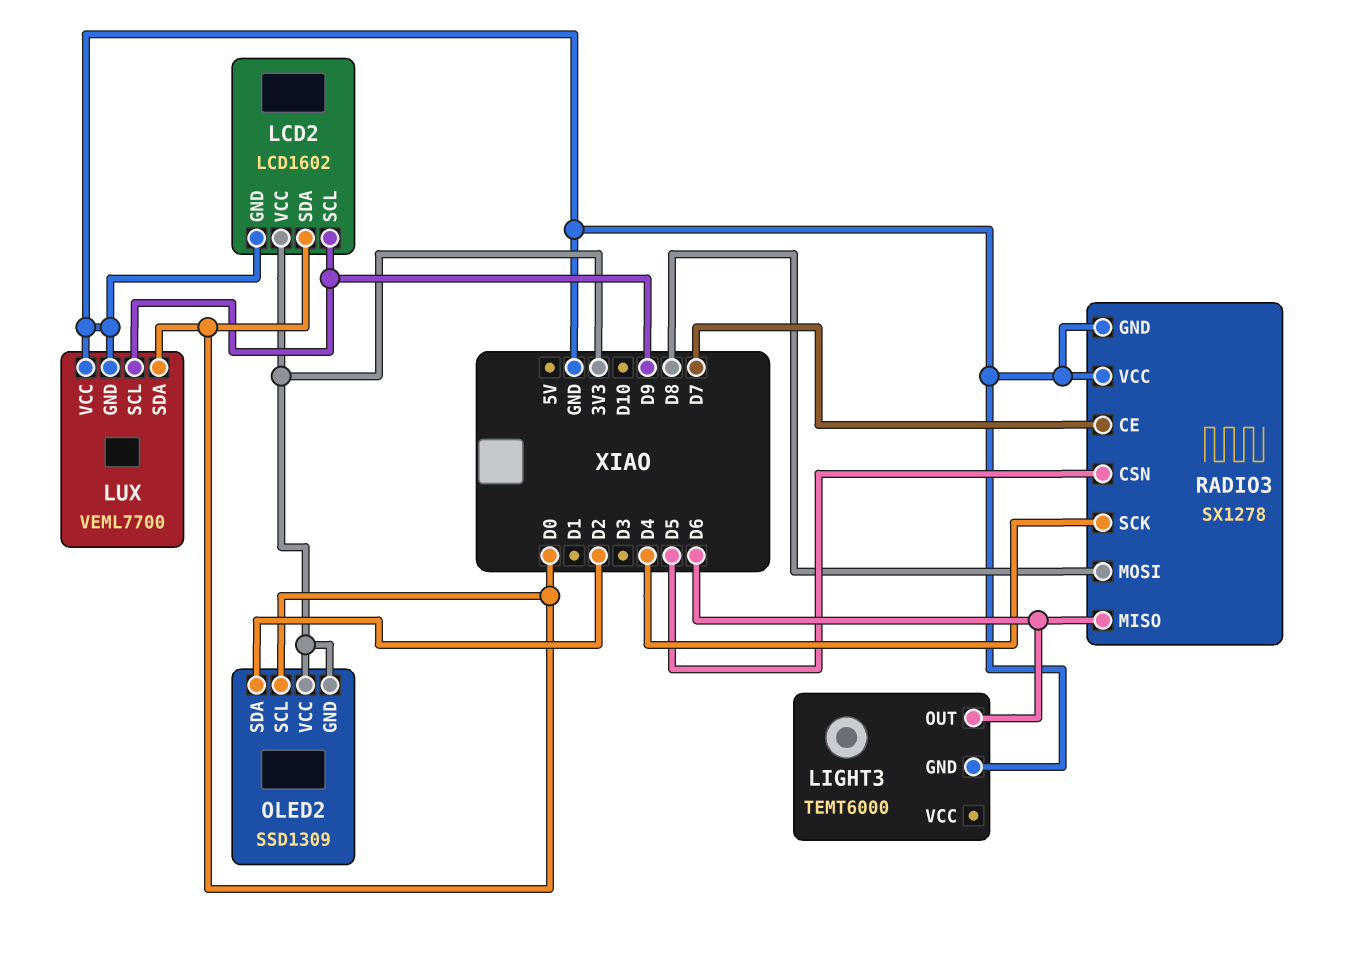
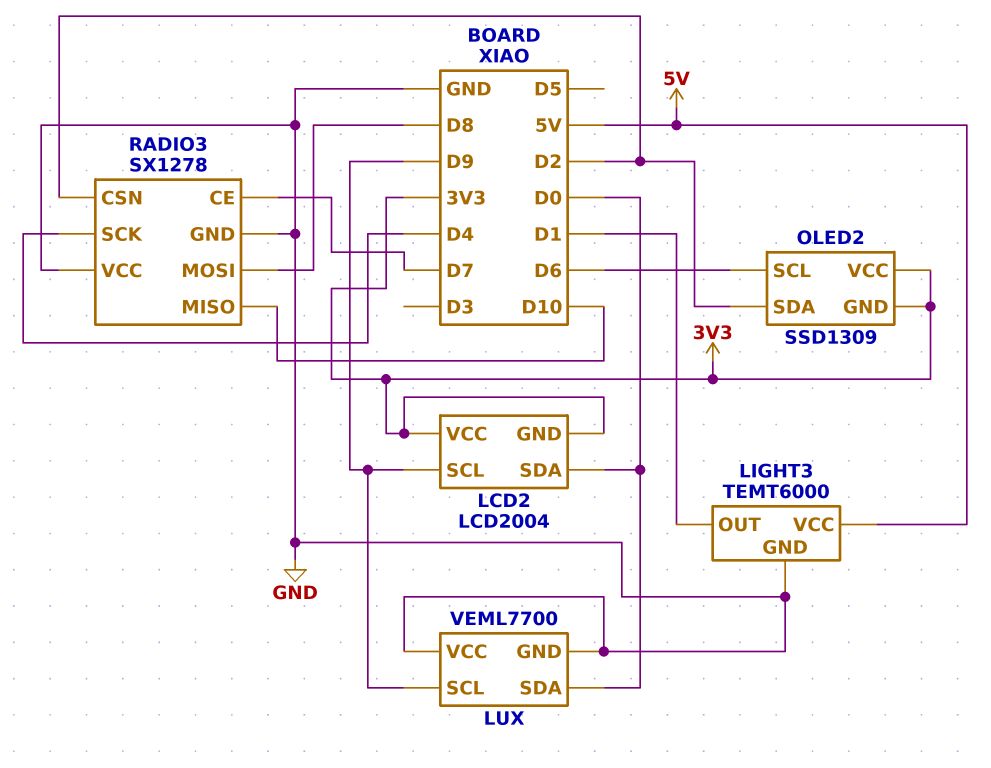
LCD2: LCD1602 -> LCD2004
LCD2 pin GND: GND -> 3V3
LIGHT3 pin OUT: D6 -> D1
LIGHT3 pin VCC: none -> 5V
OLED2 pin SCL: D0 -> D6
RADIO3 pin CSN: D5 -> D2
RADIO3 pin MISO: D6 -> D10

